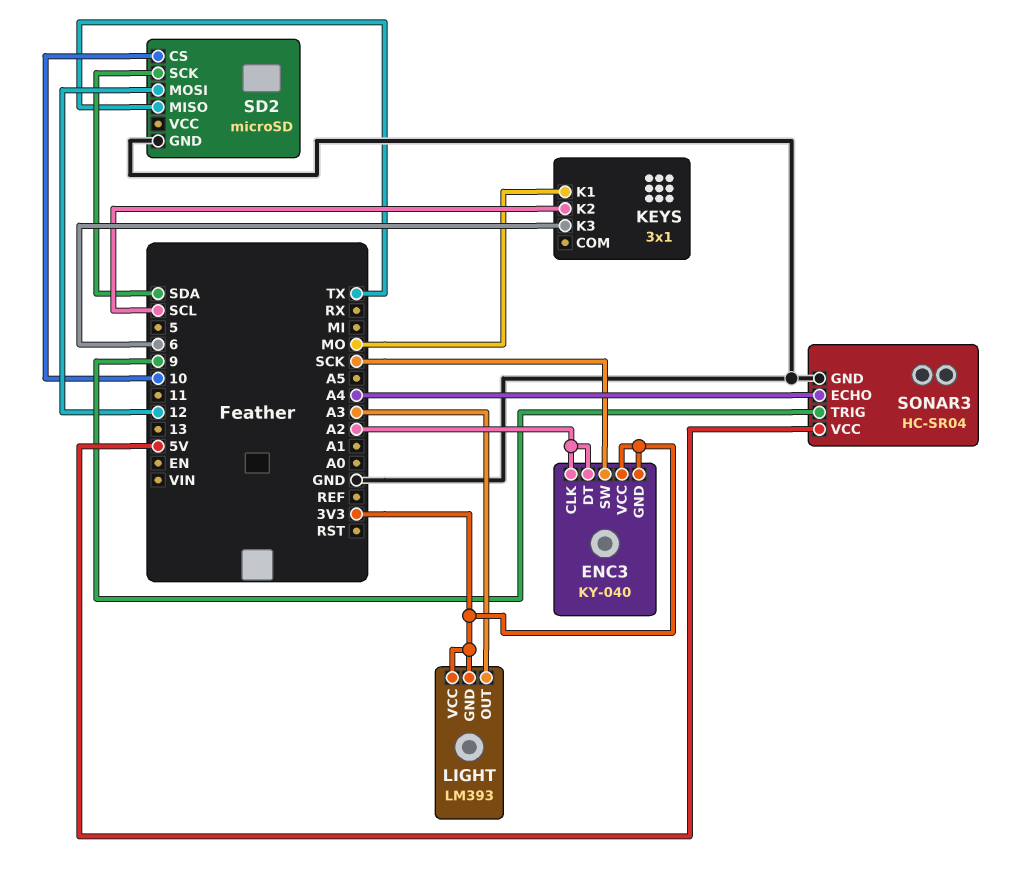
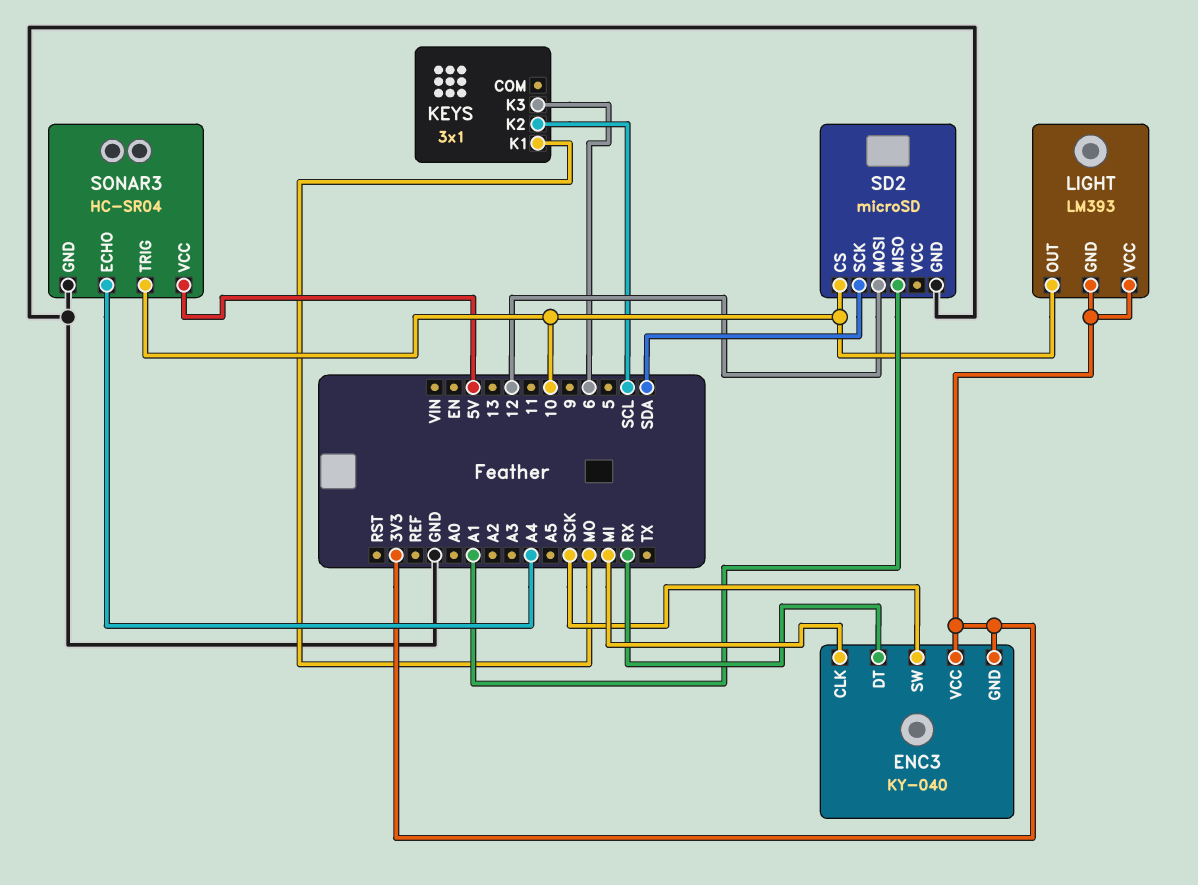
ENC3 pin CLK: A2 -> MI
ENC3 pin DT: A2 -> RX
LIGHT pin OUT: A3 -> 10
SD2 pin MISO: TX -> A1
SONAR3 pin TRIG: 9 -> 10

